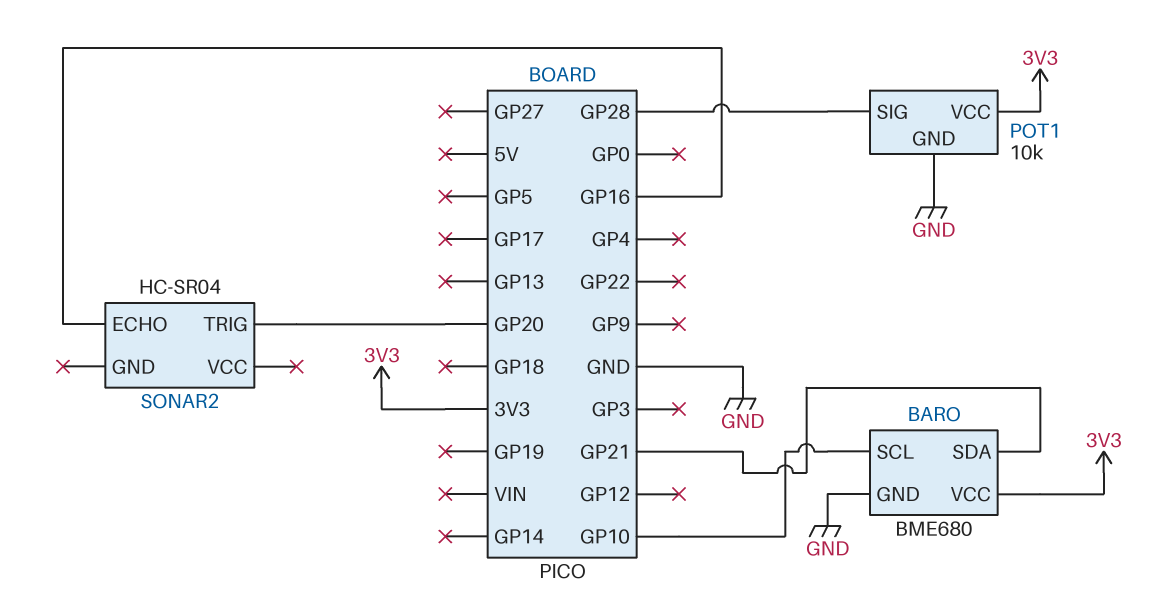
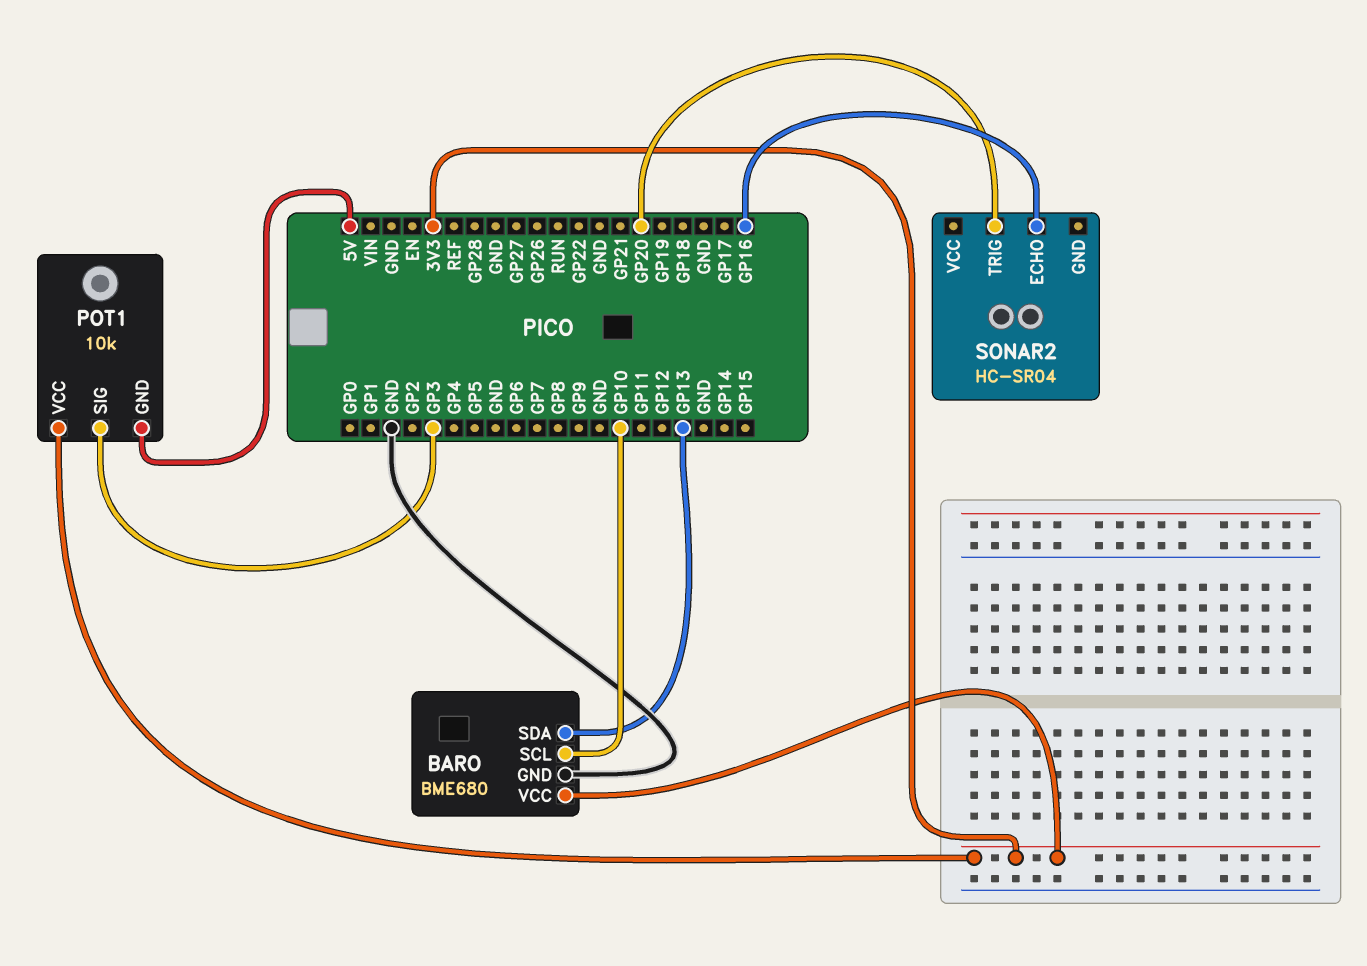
BARO pin SDA: GP21 -> GP13
POT1 pin GND: GND -> 5V
POT1 pin SIG: GP28 -> GP3

